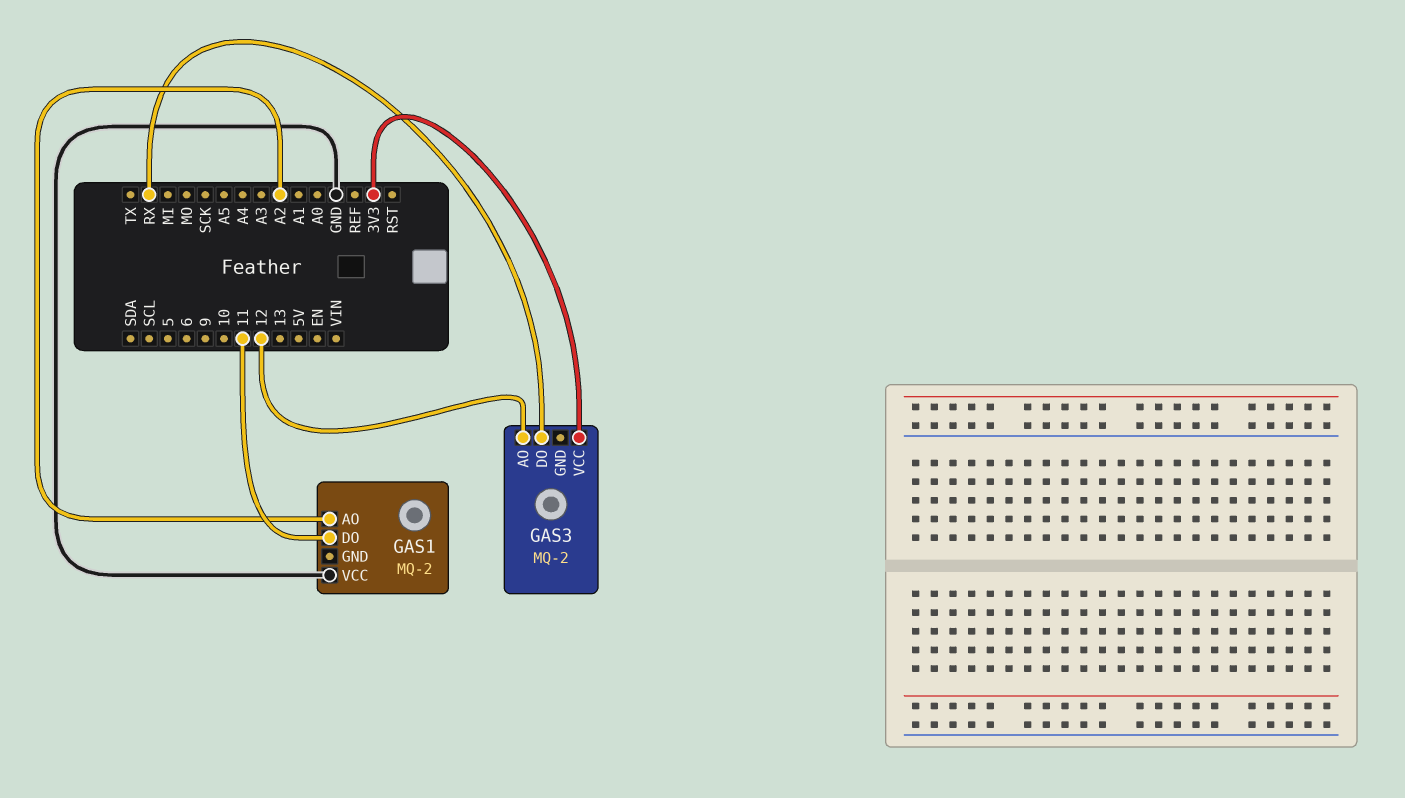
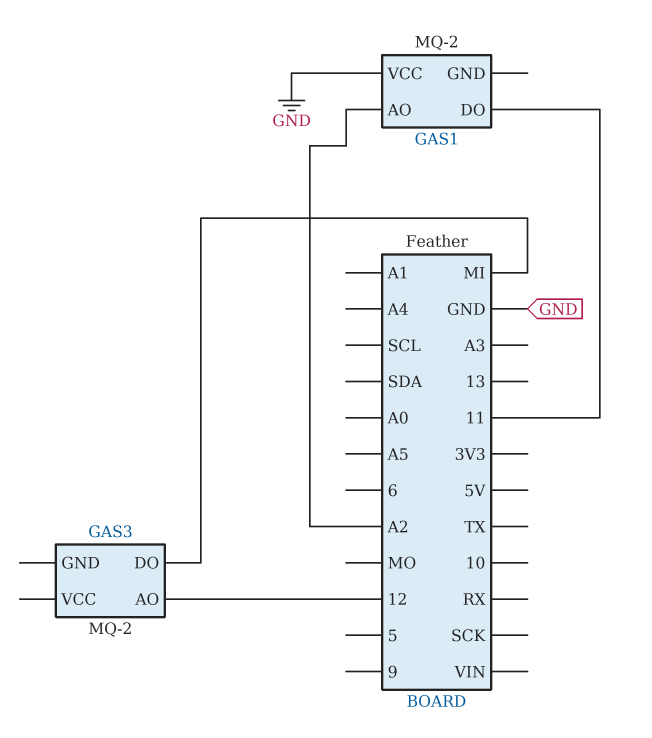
GAS3 pin DO: RX -> MI
GAS3 pin VCC: 3V3 -> none

